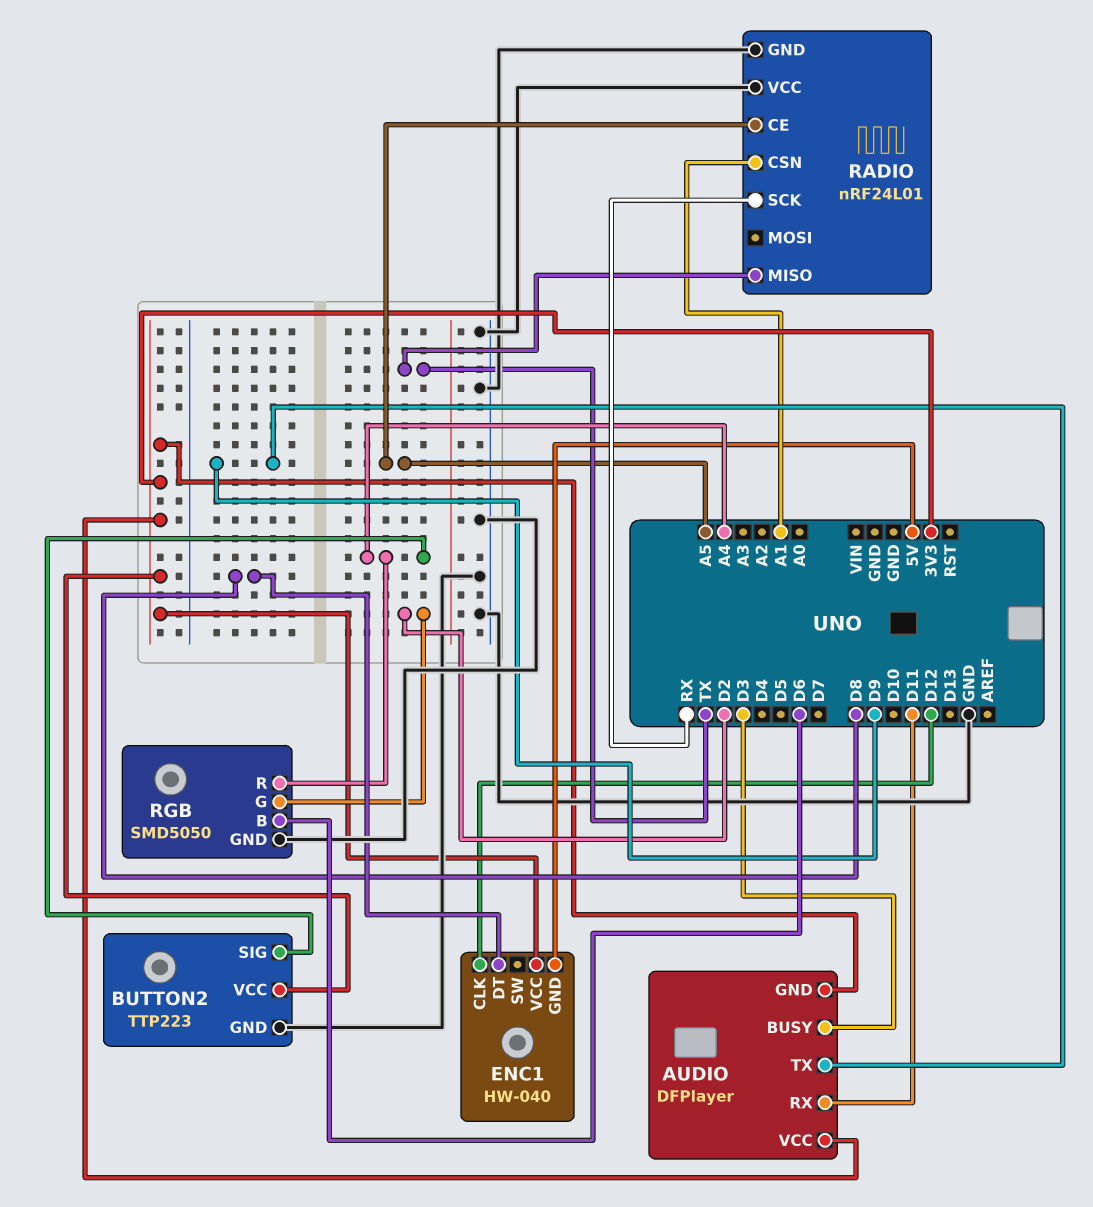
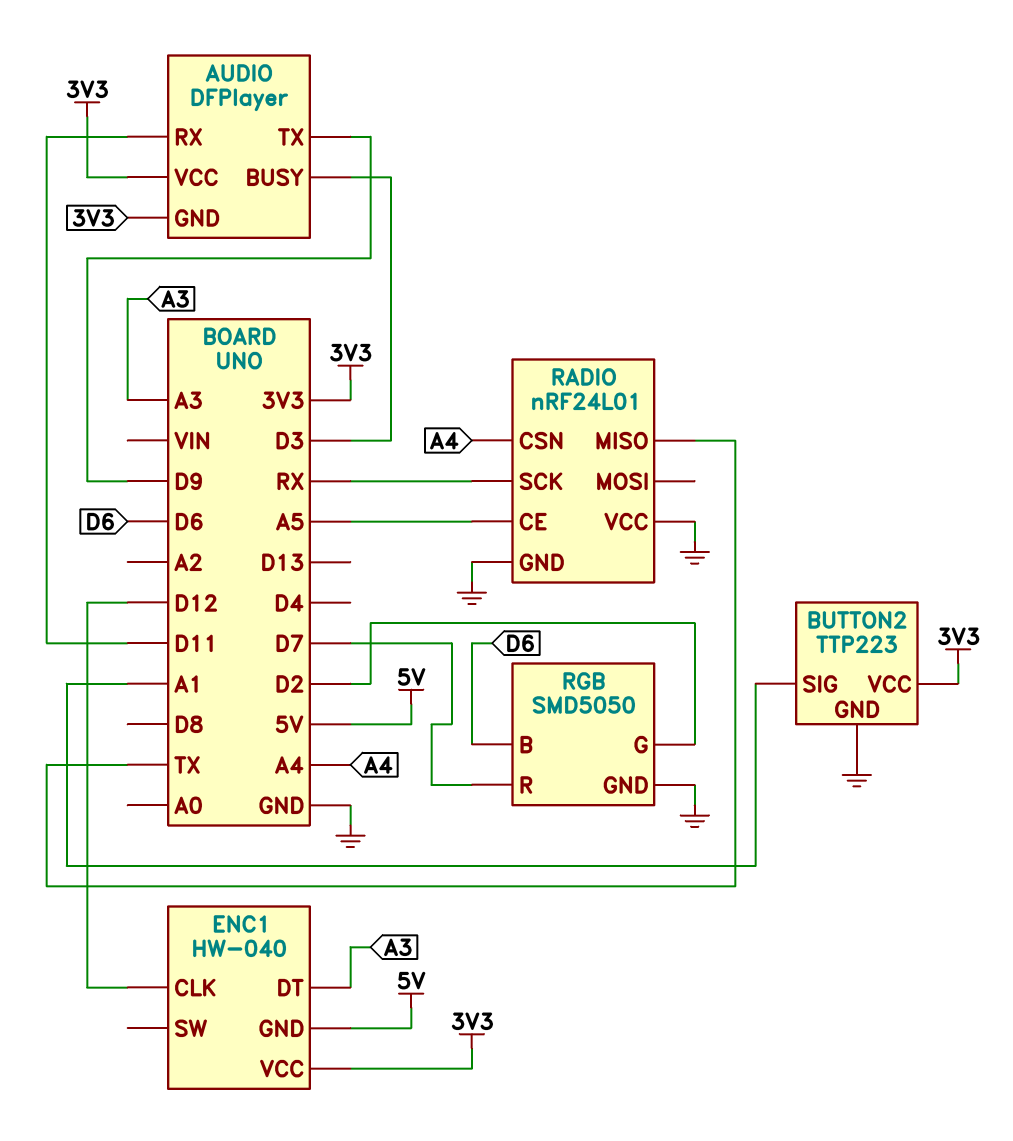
BUTTON2 pin SIG: A4 -> A1
ENC1 pin DT: D8 -> A3
RADIO pin CSN: A1 -> A4
RGB pin R: A4 -> D7

